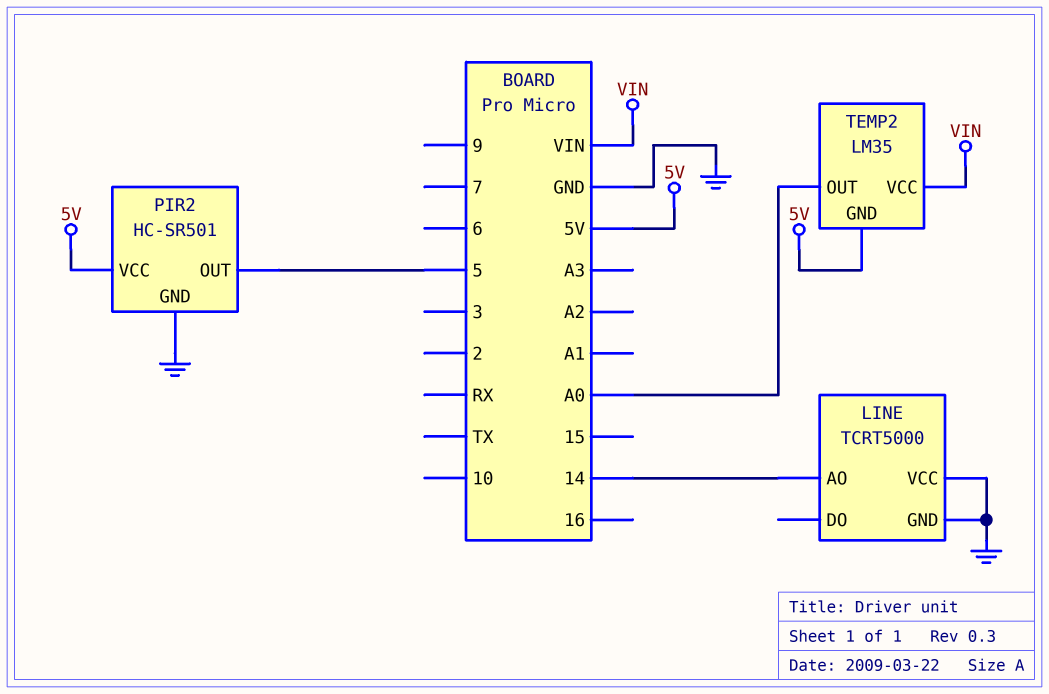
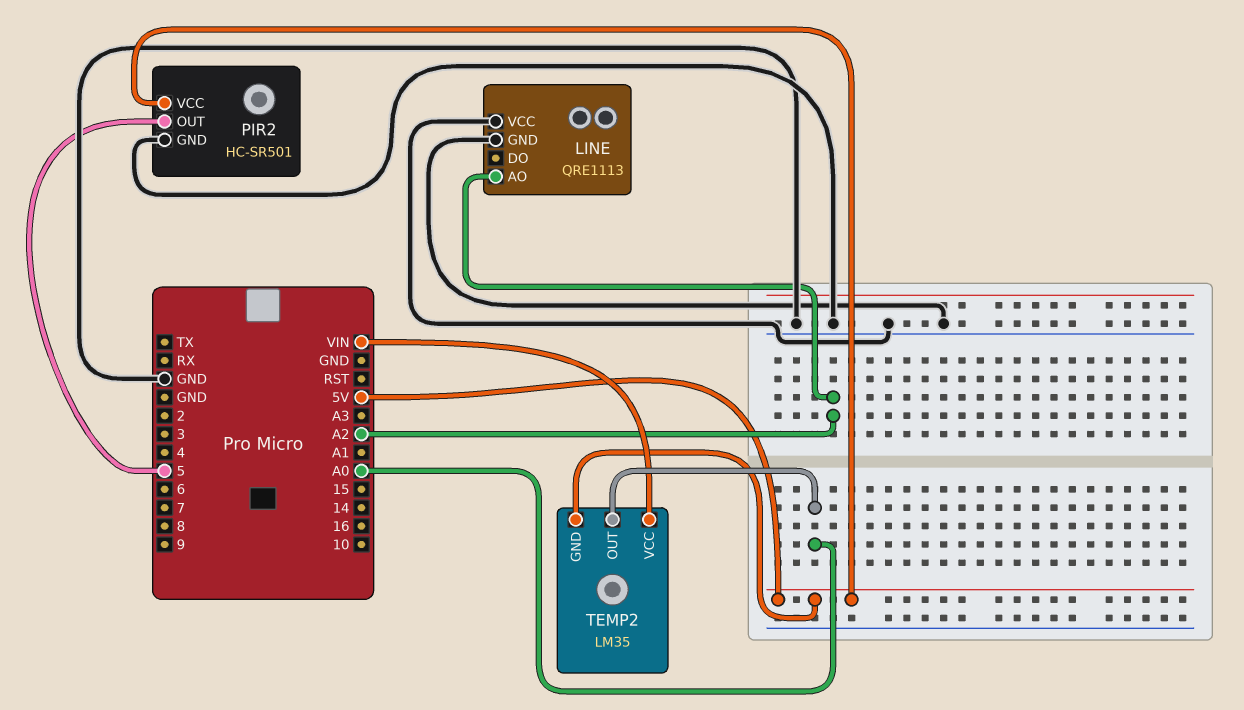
LINE: TCRT5000 -> QRE1113
LINE pin AO: 14 -> A2

